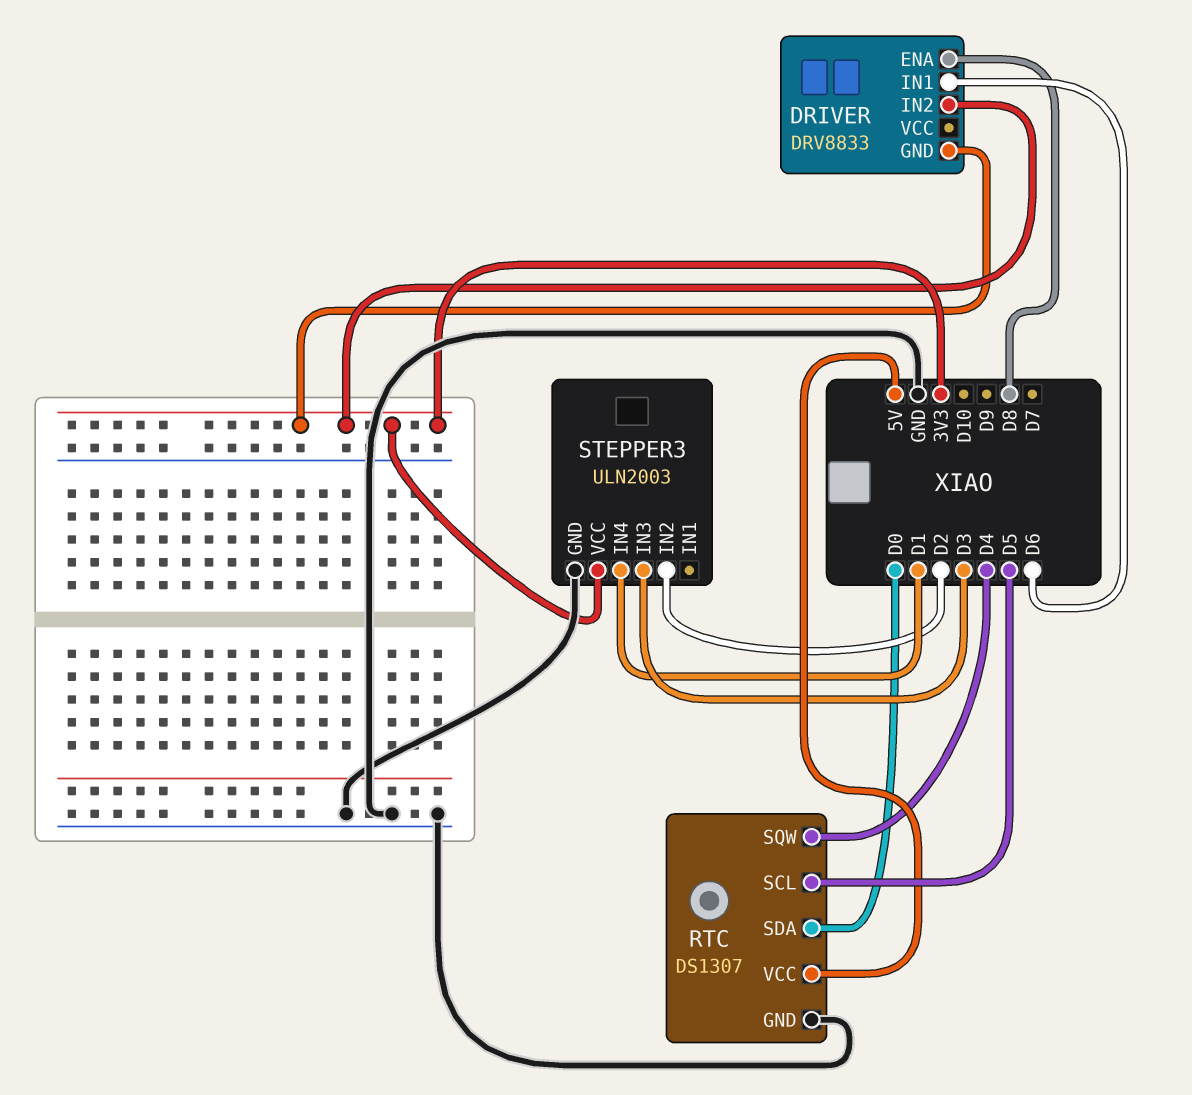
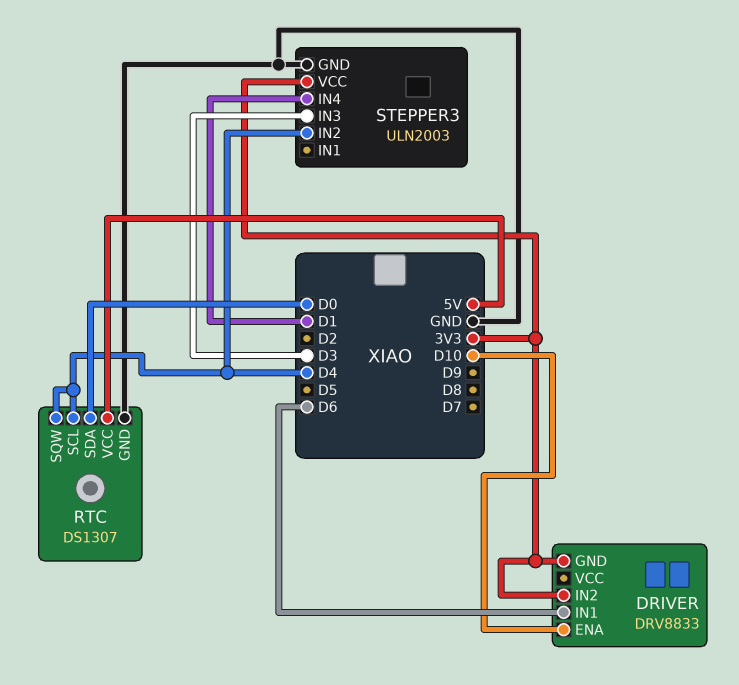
DRIVER pin ENA: D8 -> D10
RTC pin SCL: D5 -> D4
STEPPER3 pin IN2: D2 -> D4

